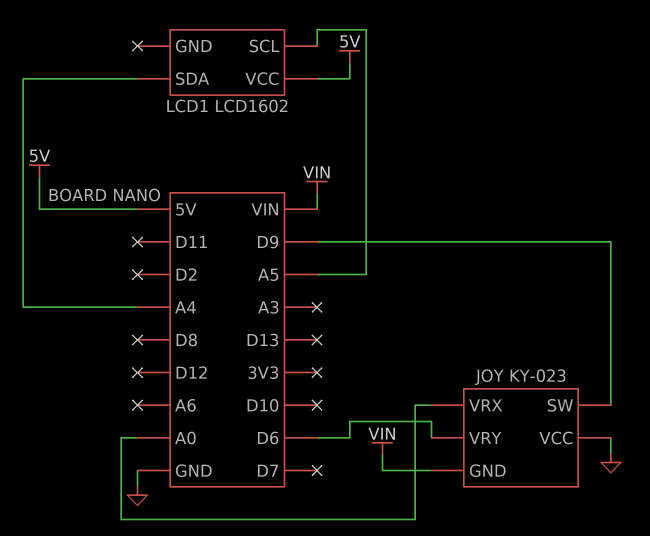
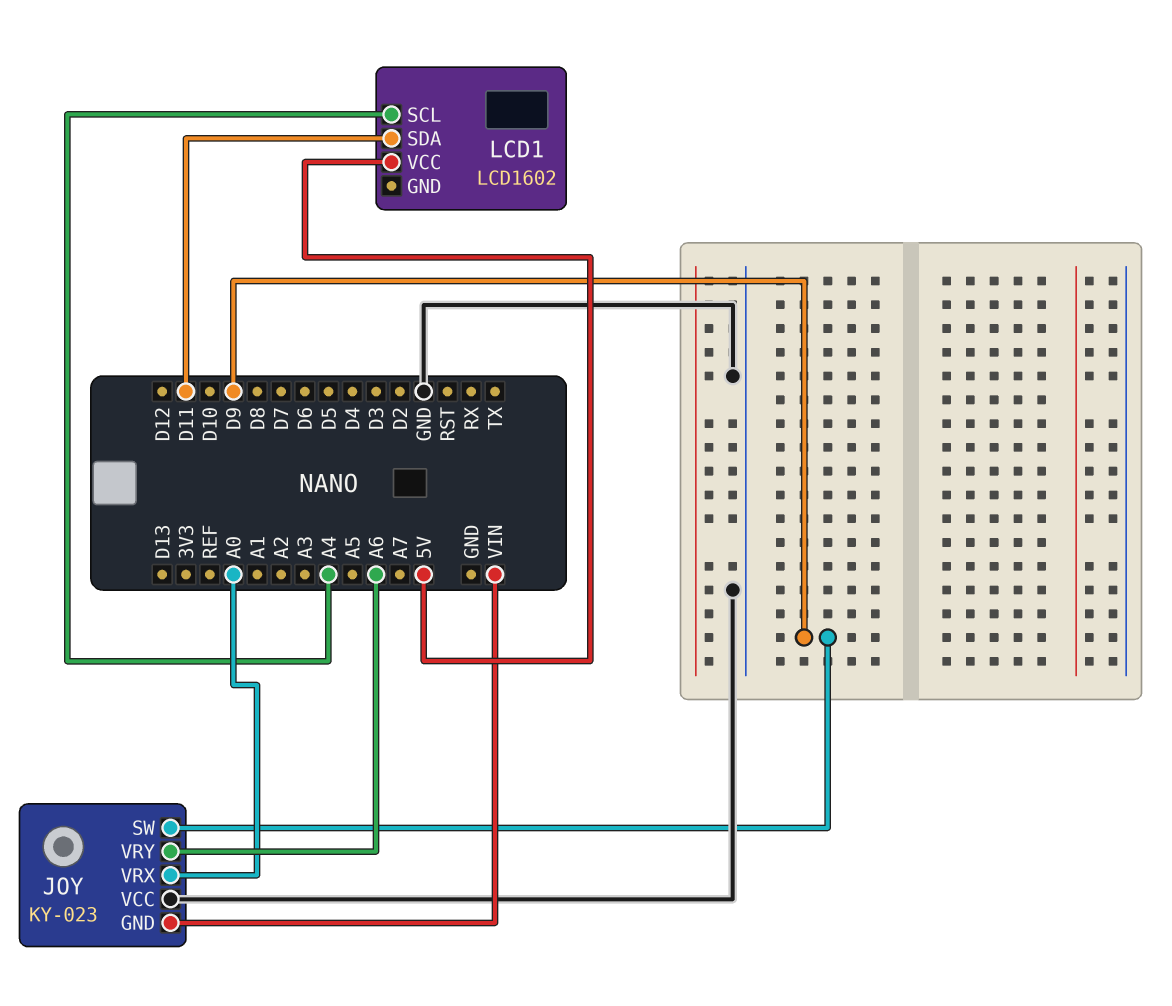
JOY pin VRY: D6 -> A6
LCD1 pin SCL: A5 -> A4
LCD1 pin SDA: A4 -> D11

